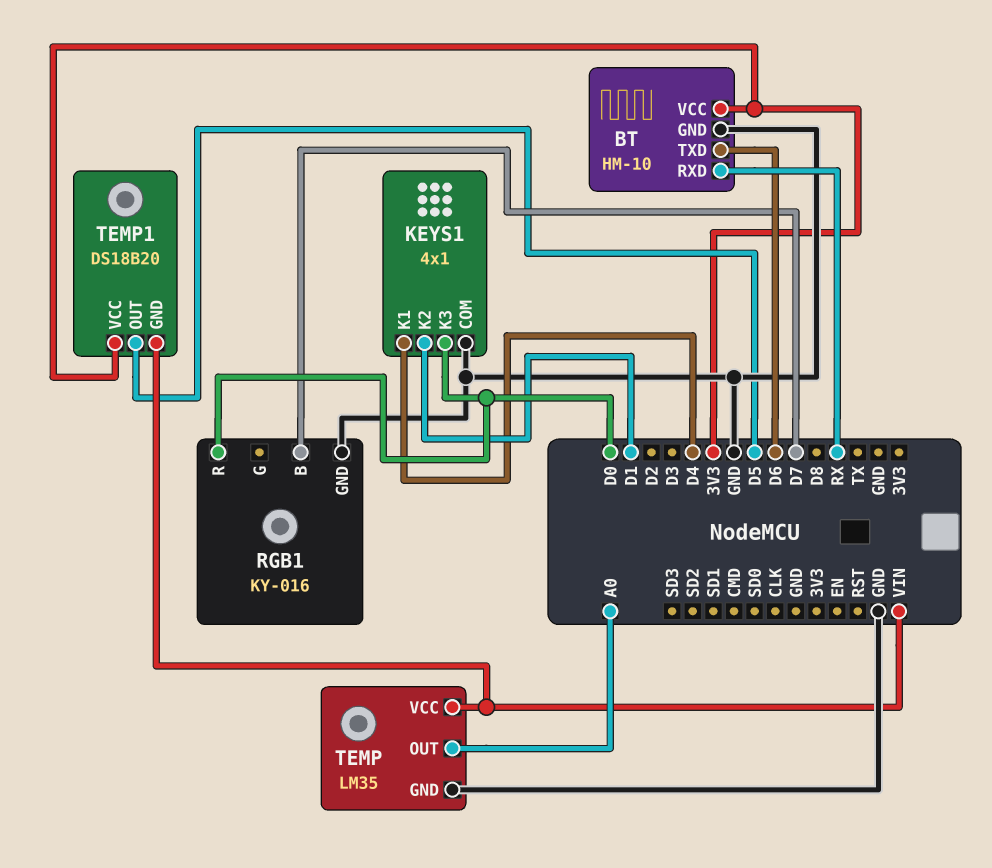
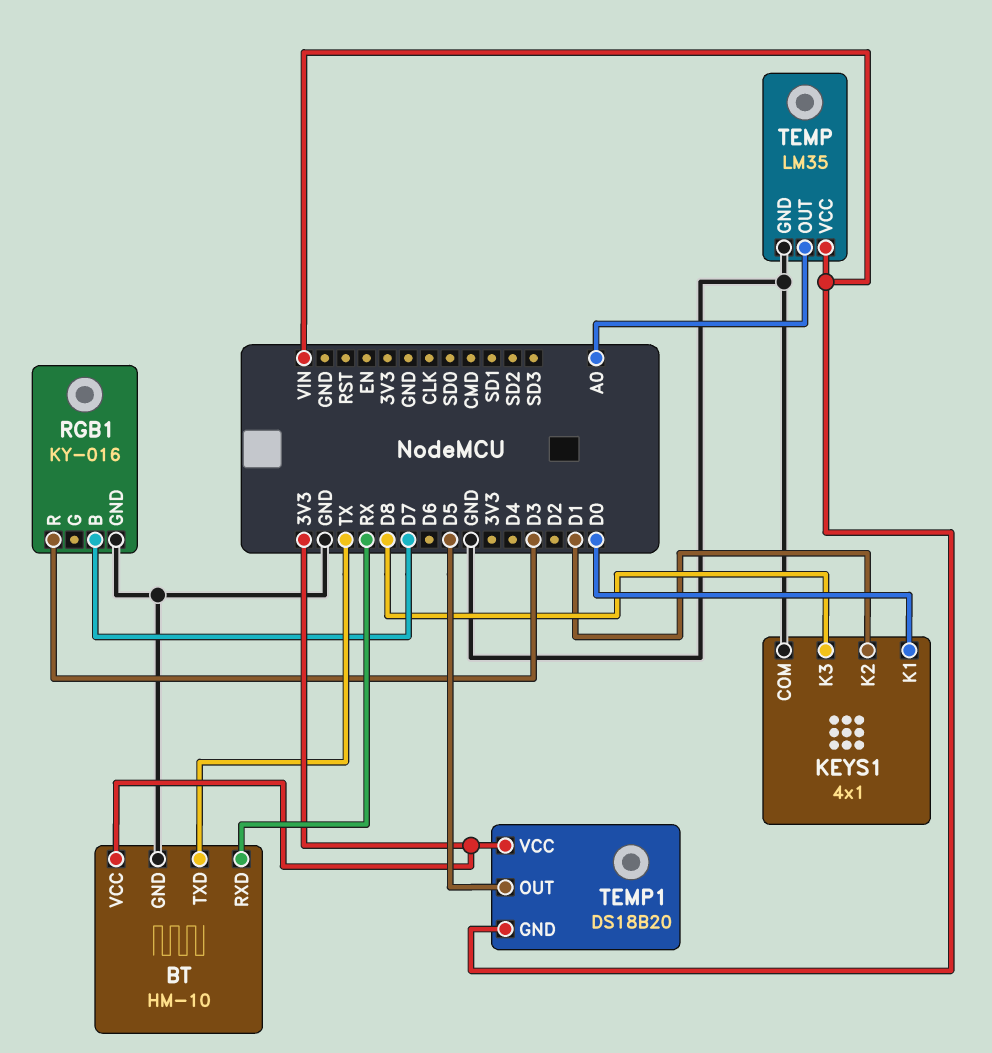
BT pin TXD: D6 -> TX
KEYS1 pin K1: D4 -> D0
KEYS1 pin K3: D0 -> D8
RGB1 pin R: D0 -> D3

